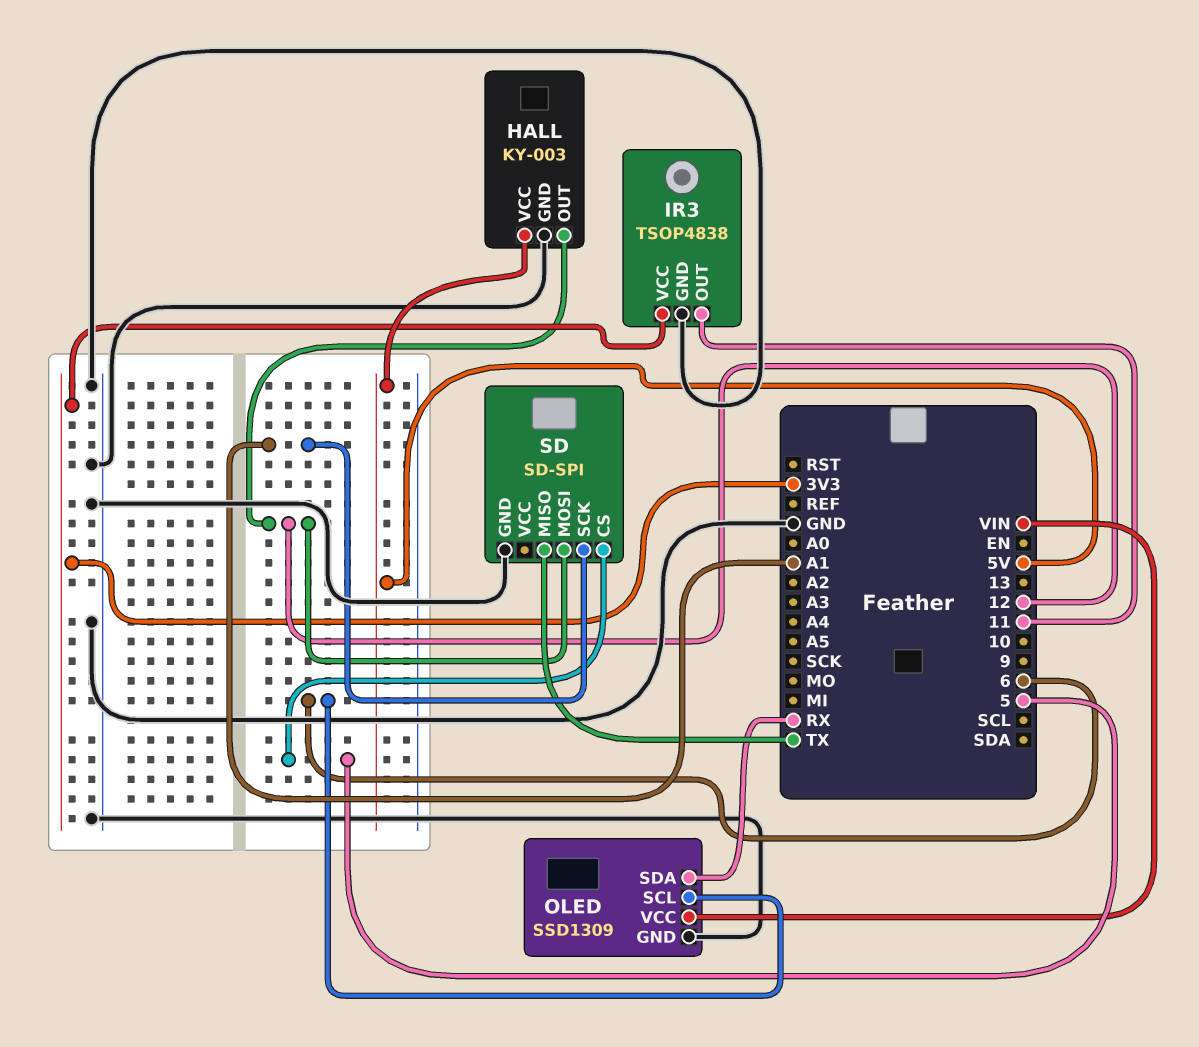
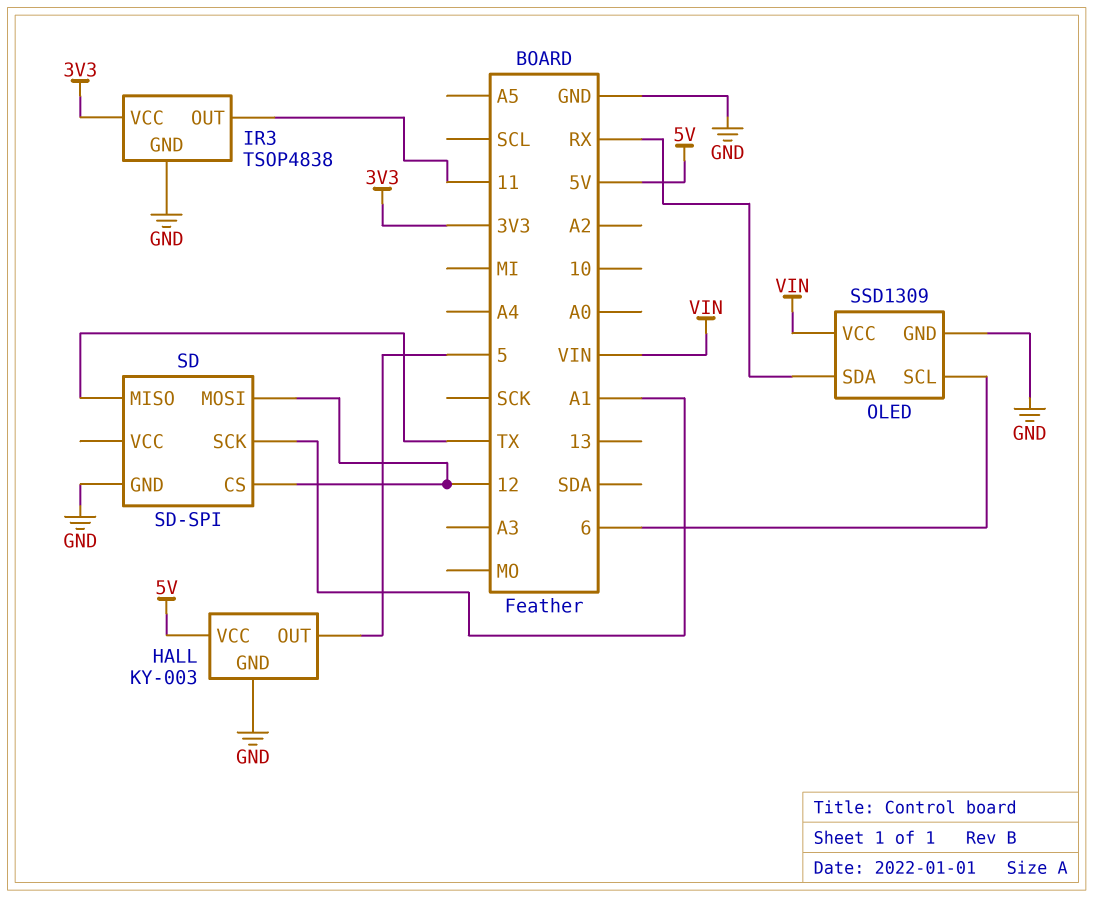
HALL pin OUT: 12 -> 5
SD pin CS: 5 -> 12

